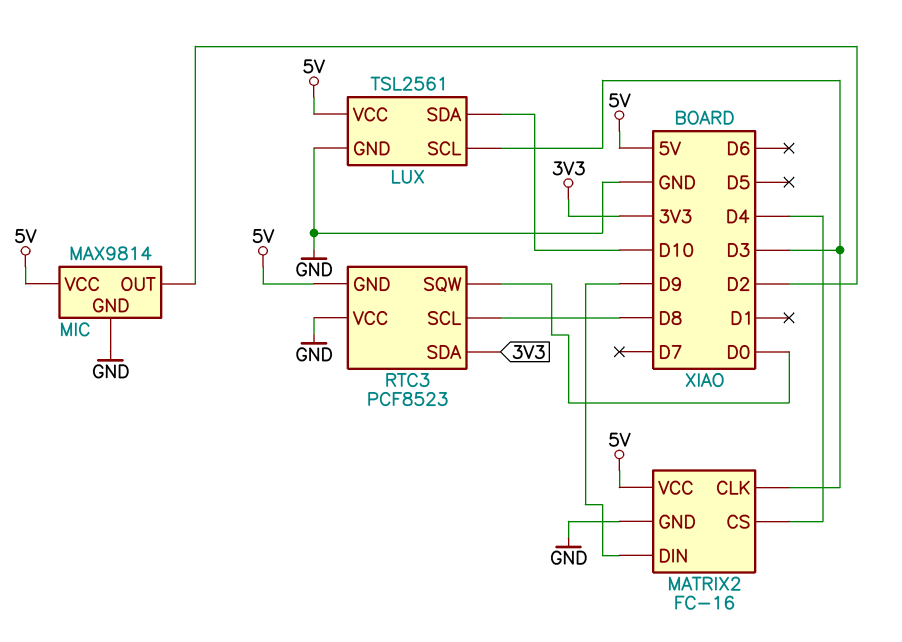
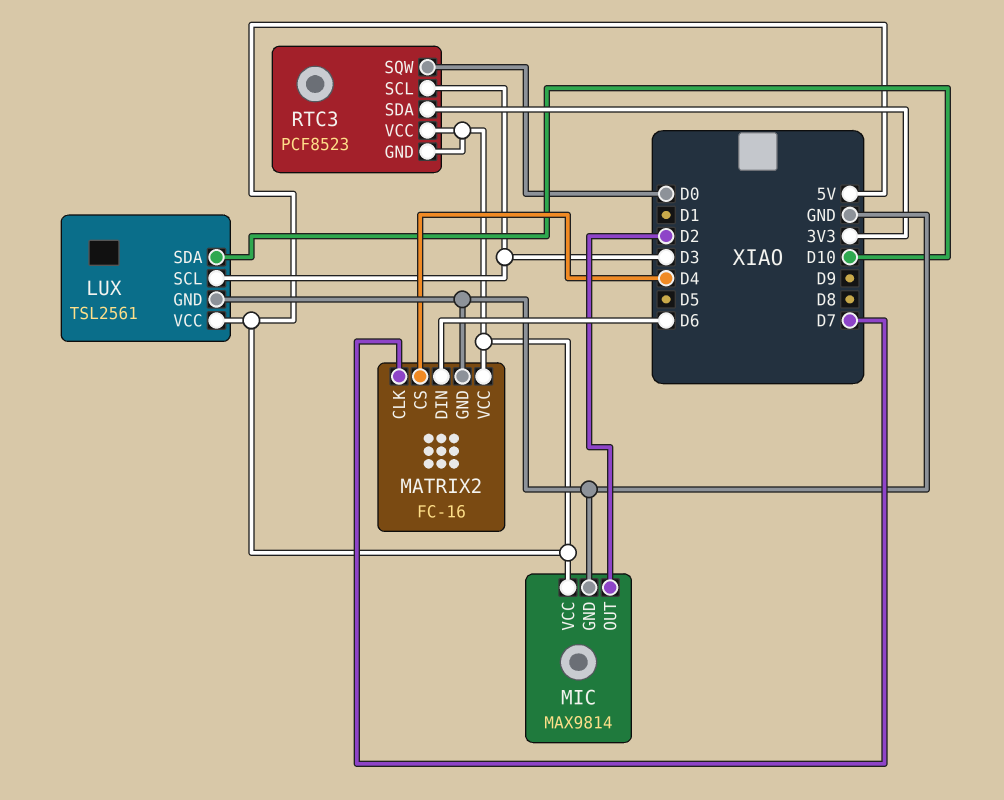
MATRIX2 pin CLK: D3 -> D7
MATRIX2 pin DIN: D9 -> D6
RTC3 pin SCL: D8 -> D3
RTC3 pin VCC: GND -> 5V

